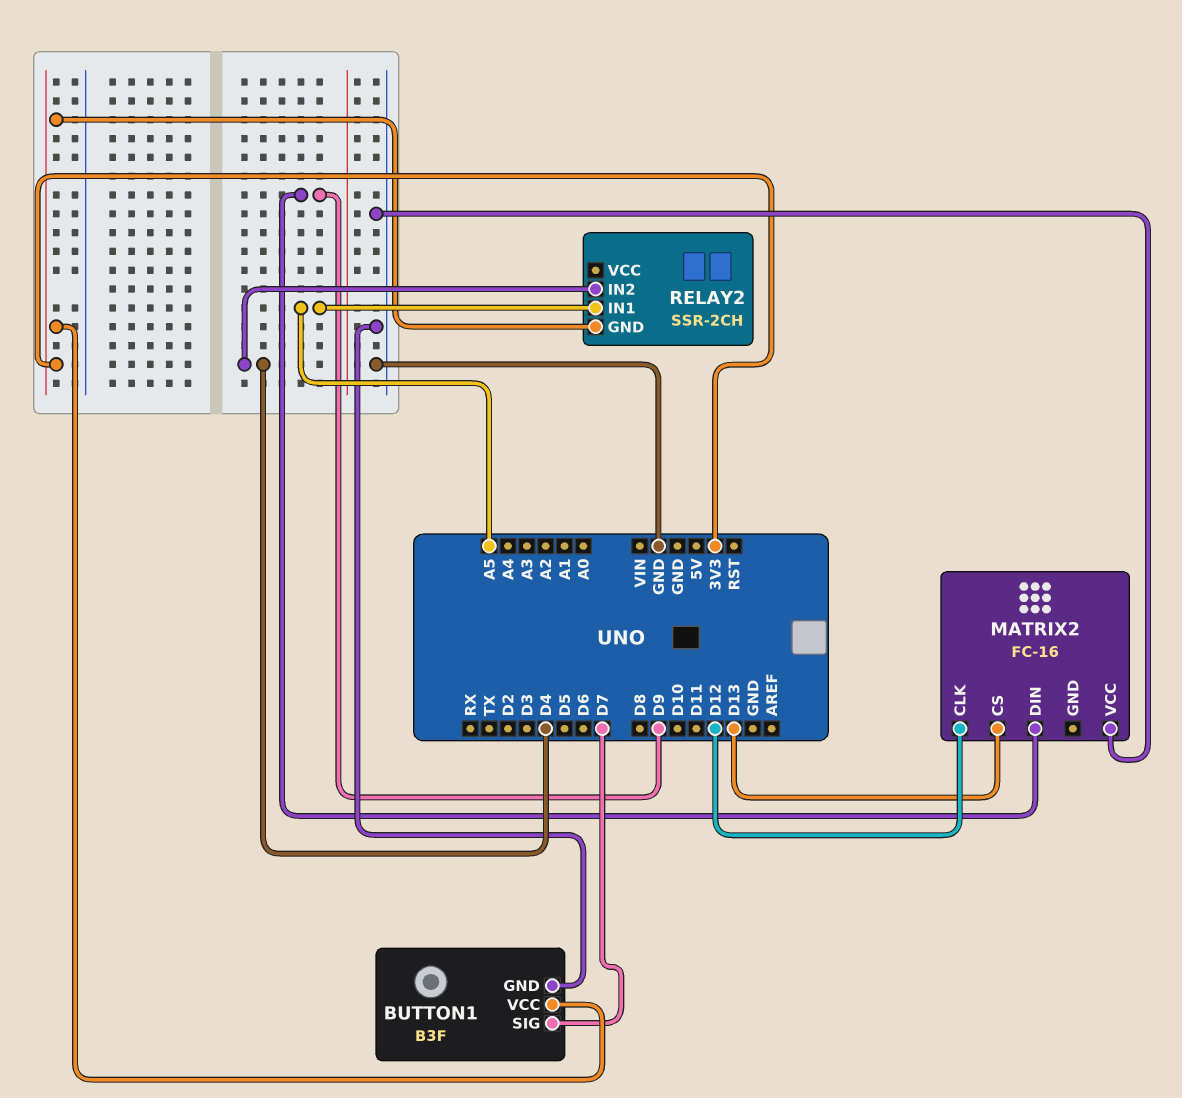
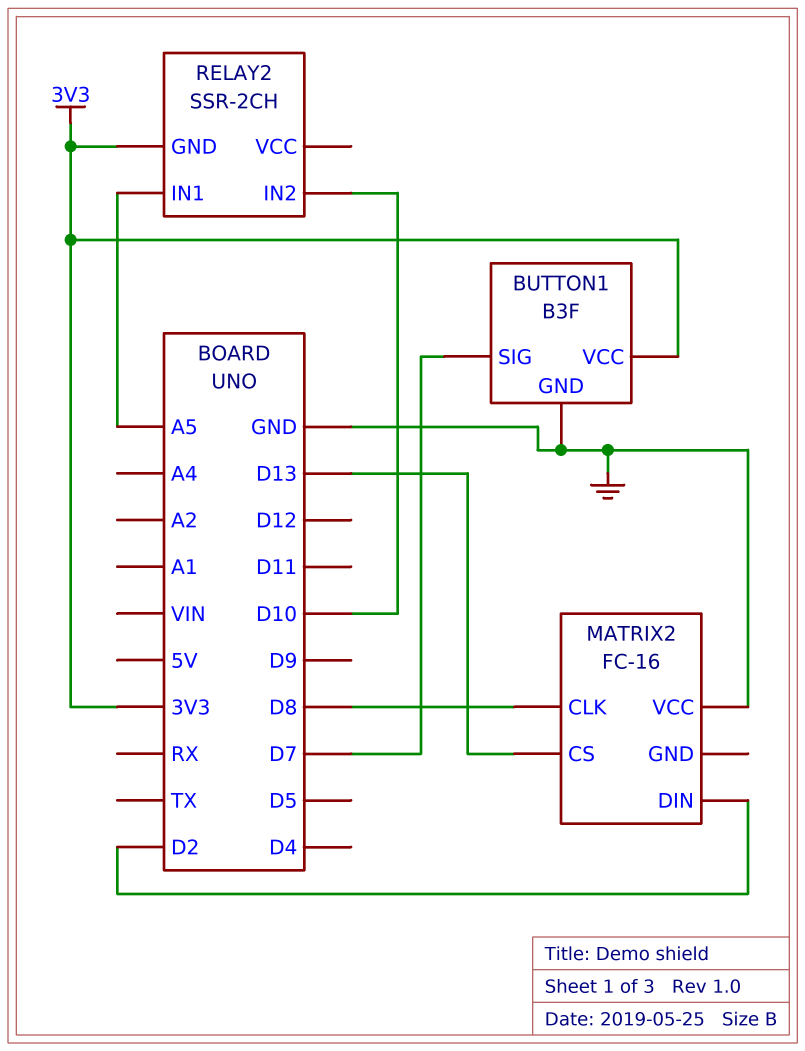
MATRIX2 pin CLK: D12 -> D8
MATRIX2 pin DIN: D9 -> D2
RELAY2 pin IN2: D4 -> D10

